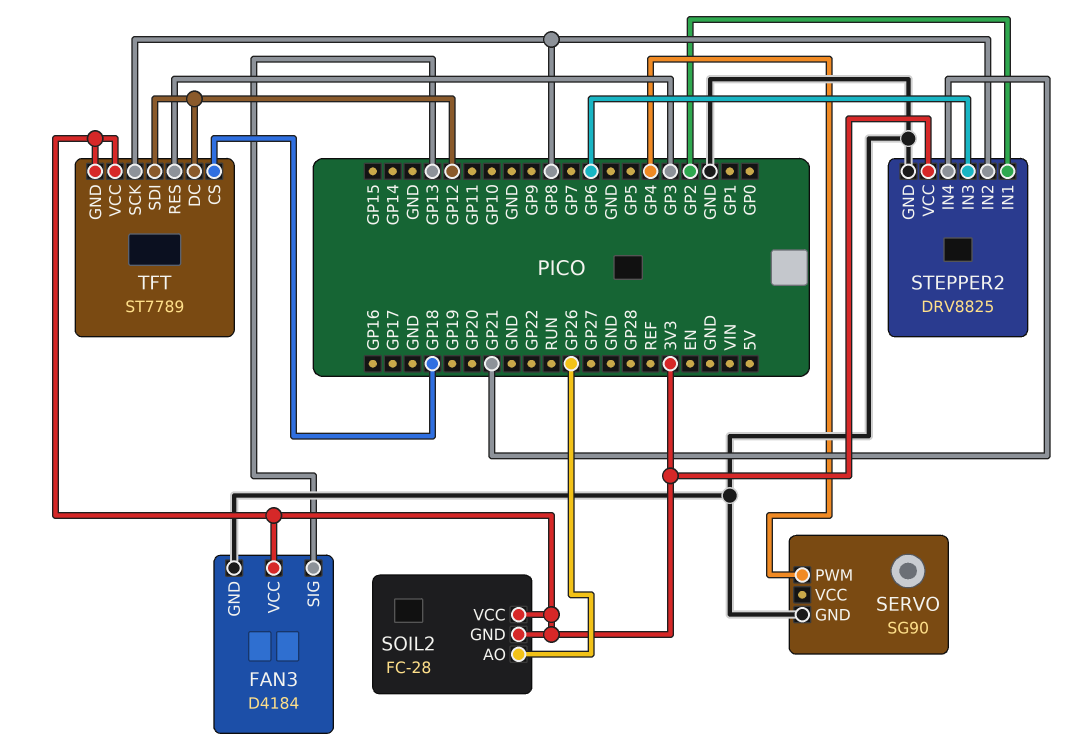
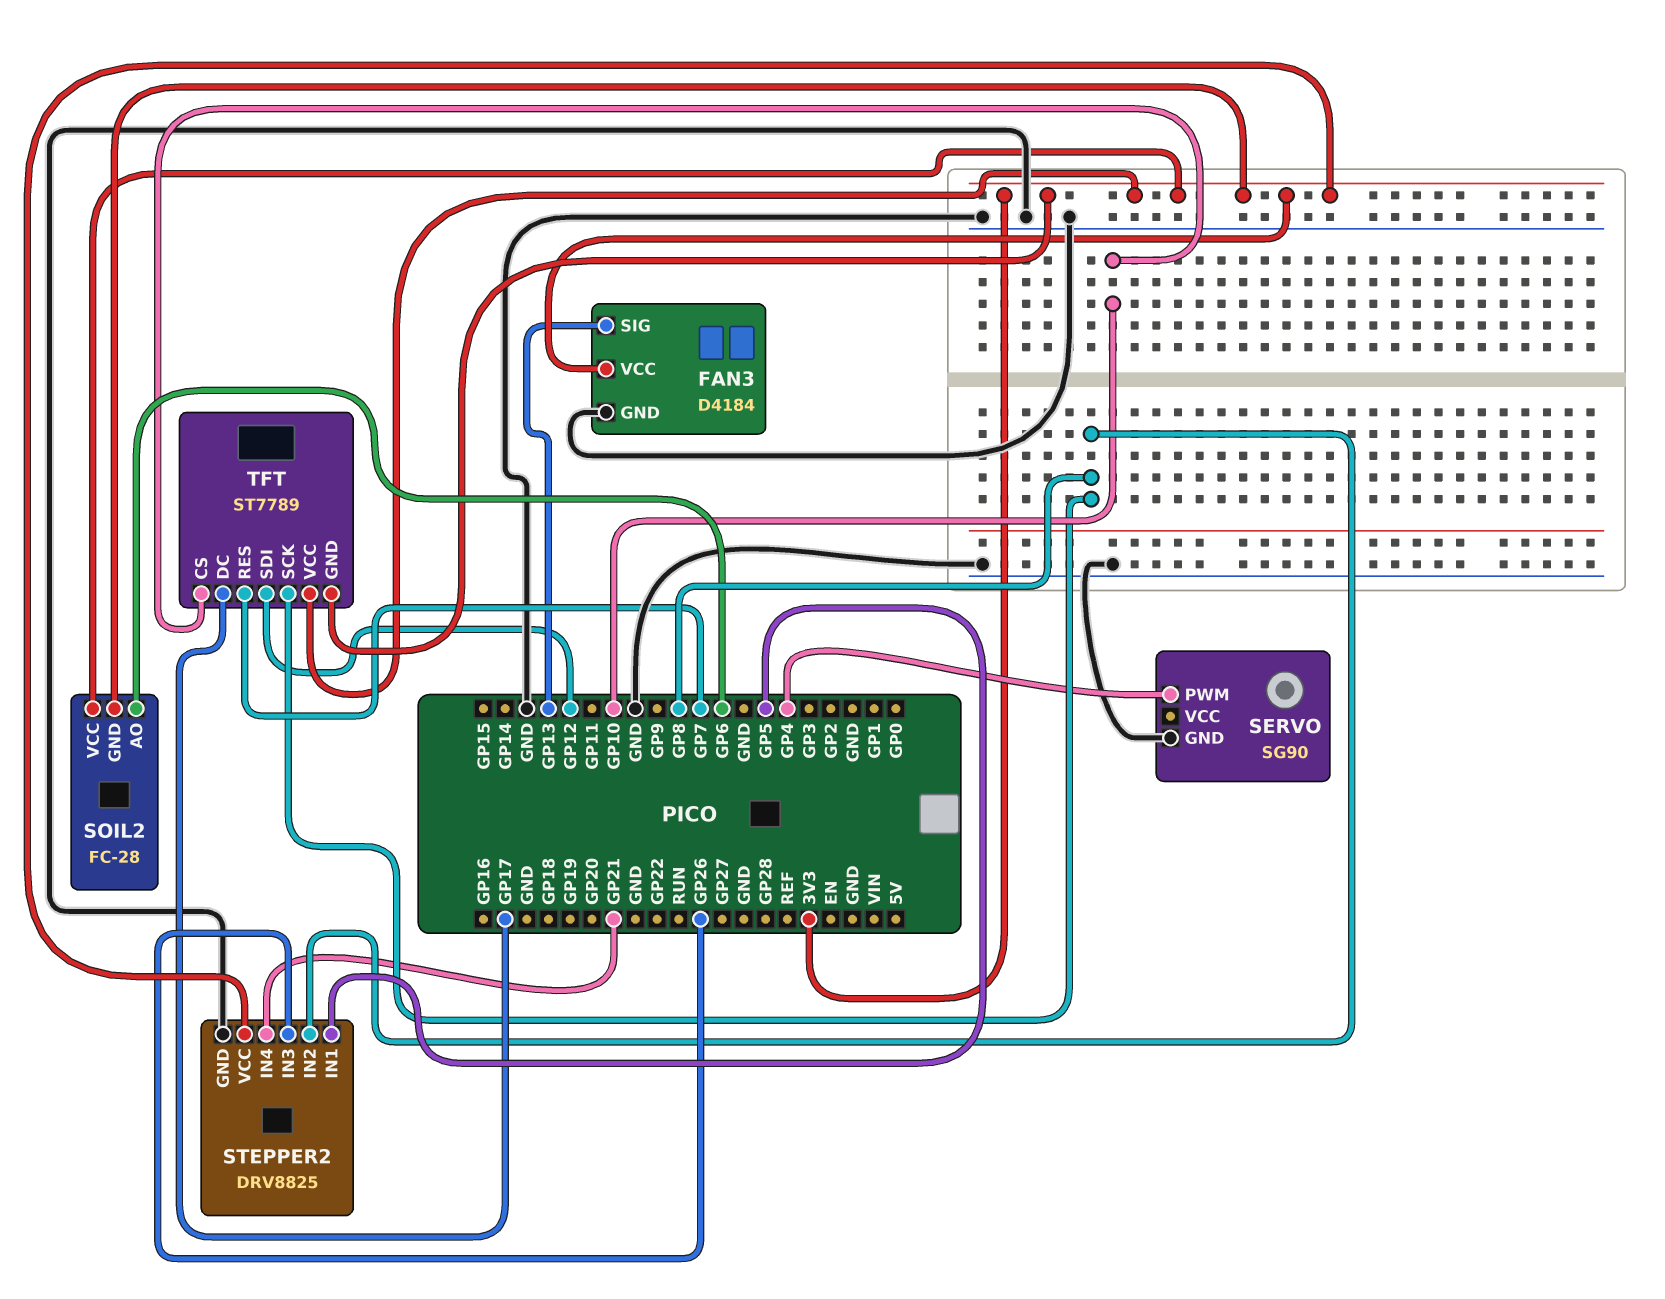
SOIL2 pin AO: GP26 -> GP6
STEPPER2 pin IN1: GP2 -> GP5
STEPPER2 pin IN3: GP6 -> GP26
TFT pin CS: GP18 -> GP10
TFT pin DC: GP12 -> GP17
TFT pin RES: GP3 -> GP7

